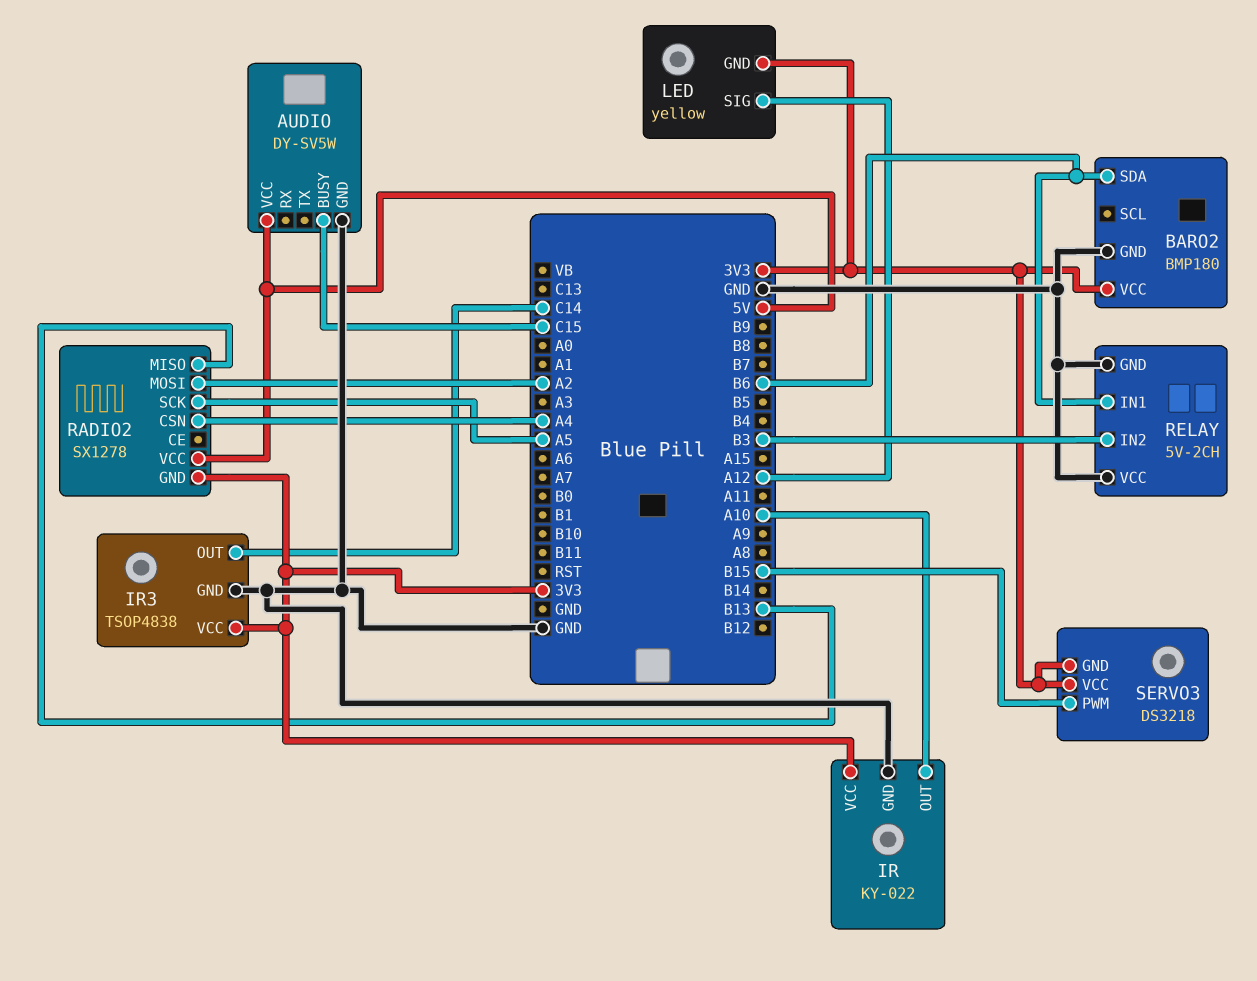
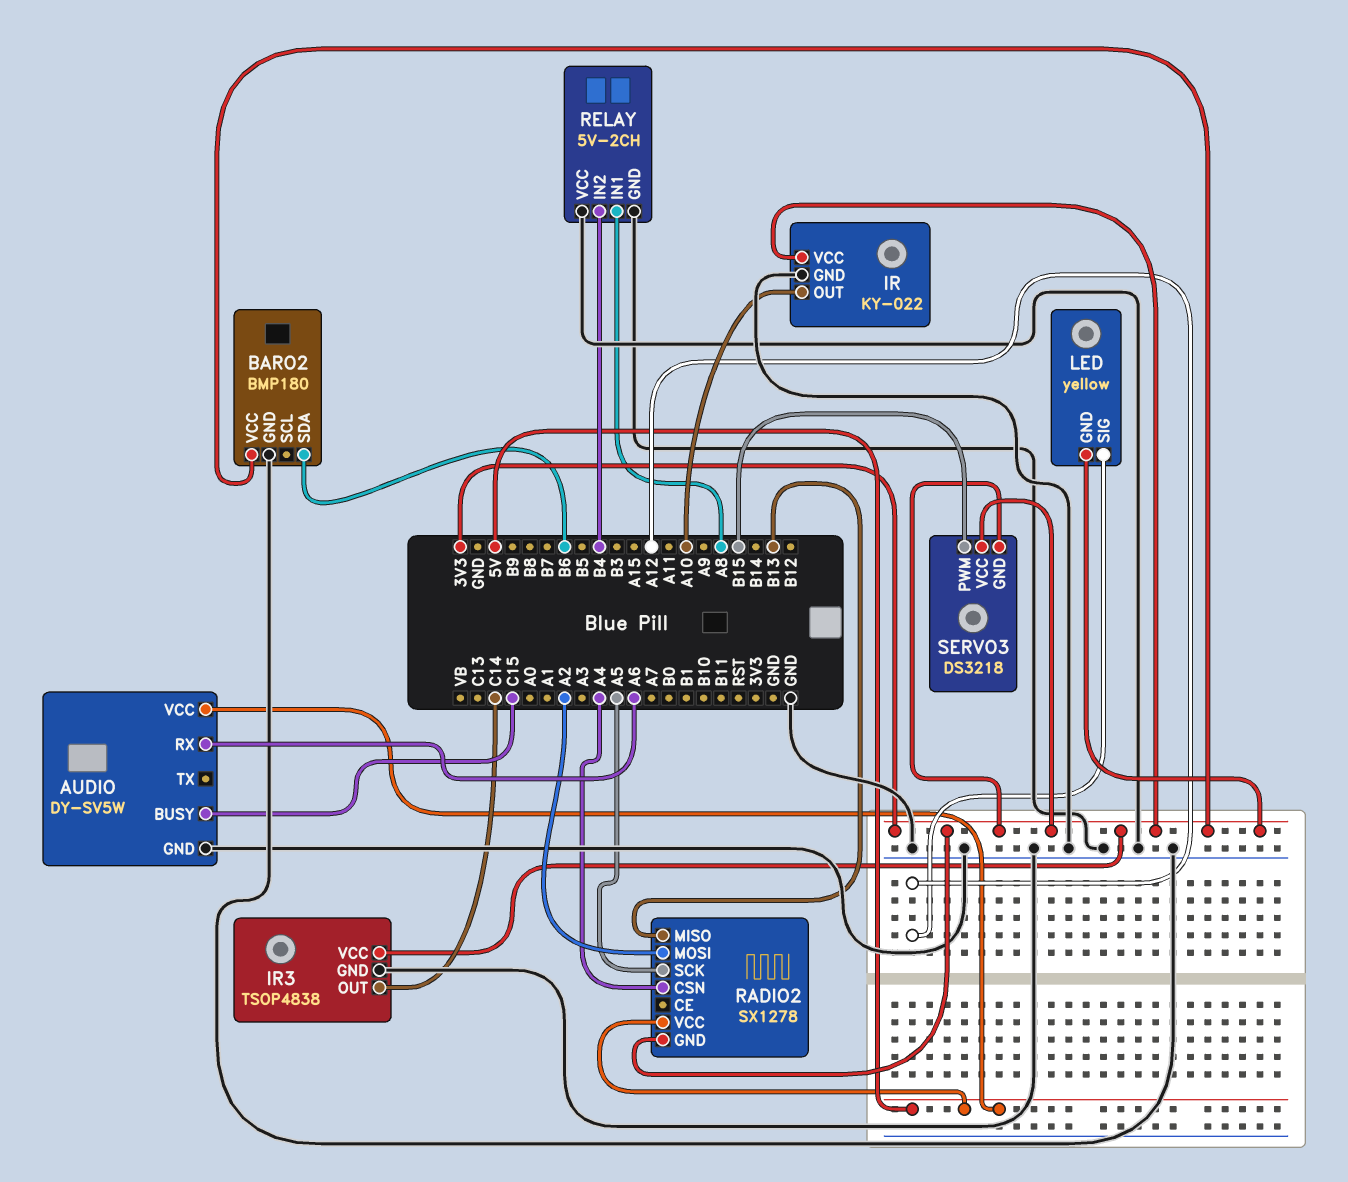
AUDIO pin RX: none -> A6
RELAY pin IN1: B6 -> A8
RELAY pin IN2: B3 -> B4

